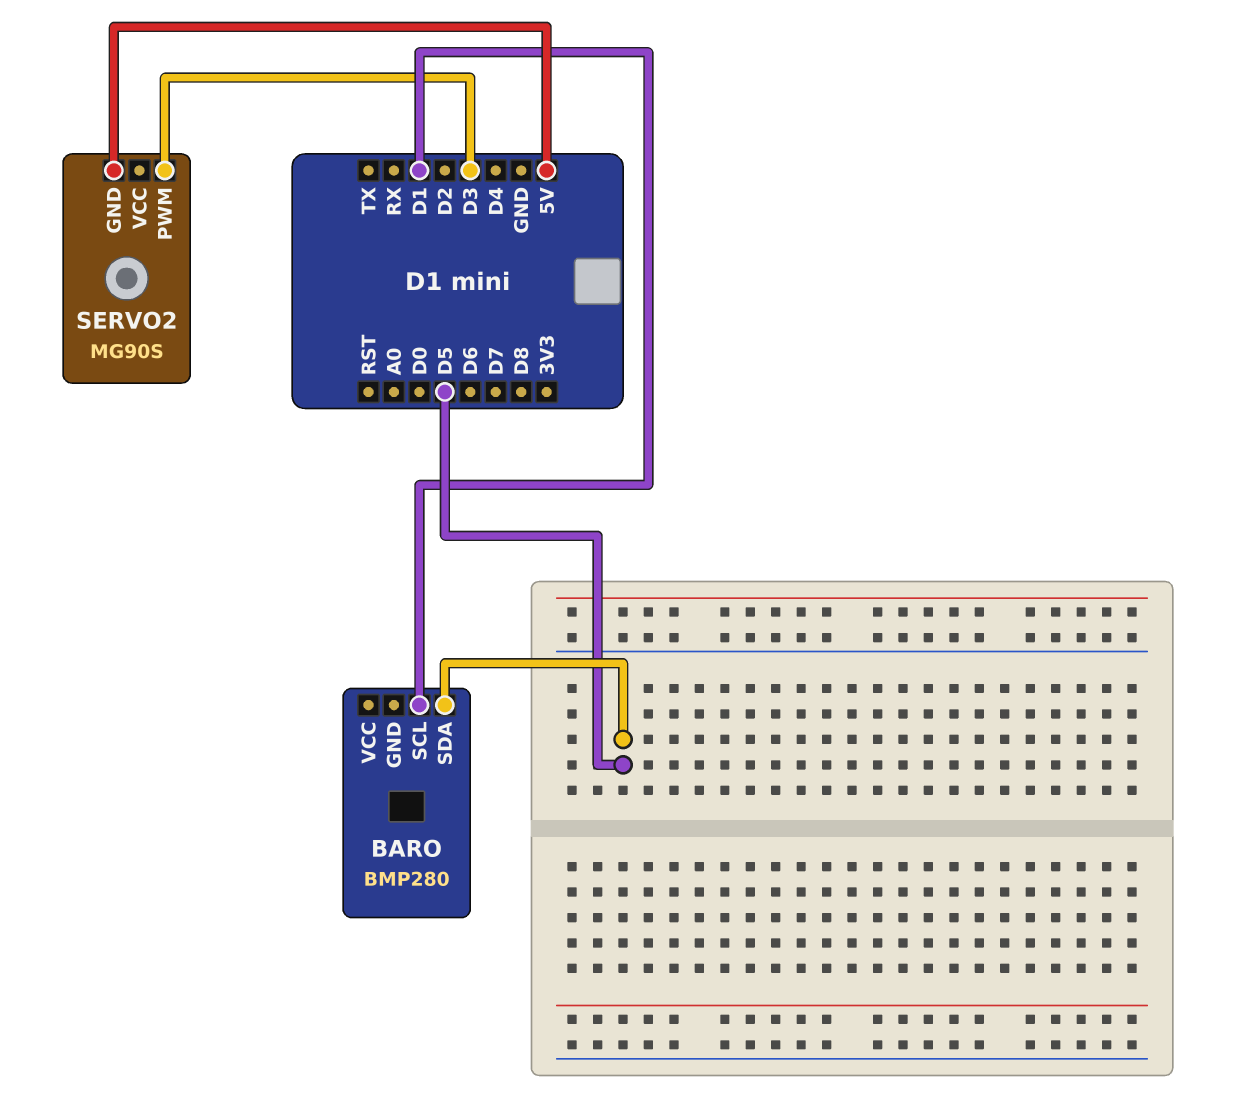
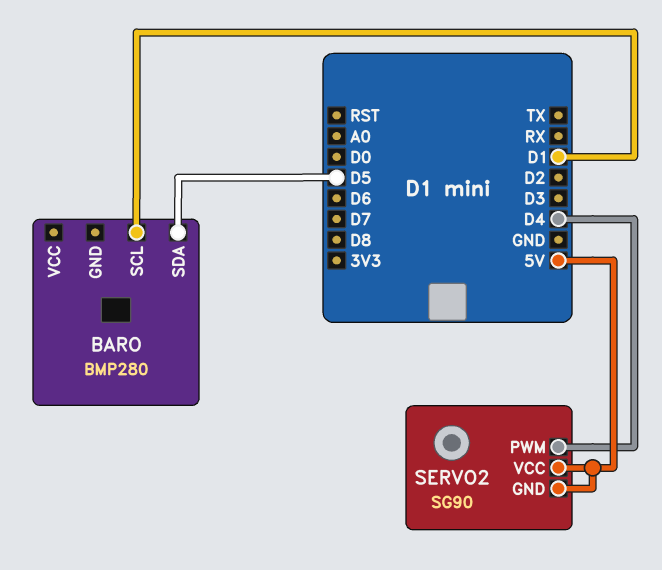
SERVO2: MG90S -> SG90
SERVO2 pin PWM: D3 -> D4
SERVO2 pin VCC: none -> 5V

